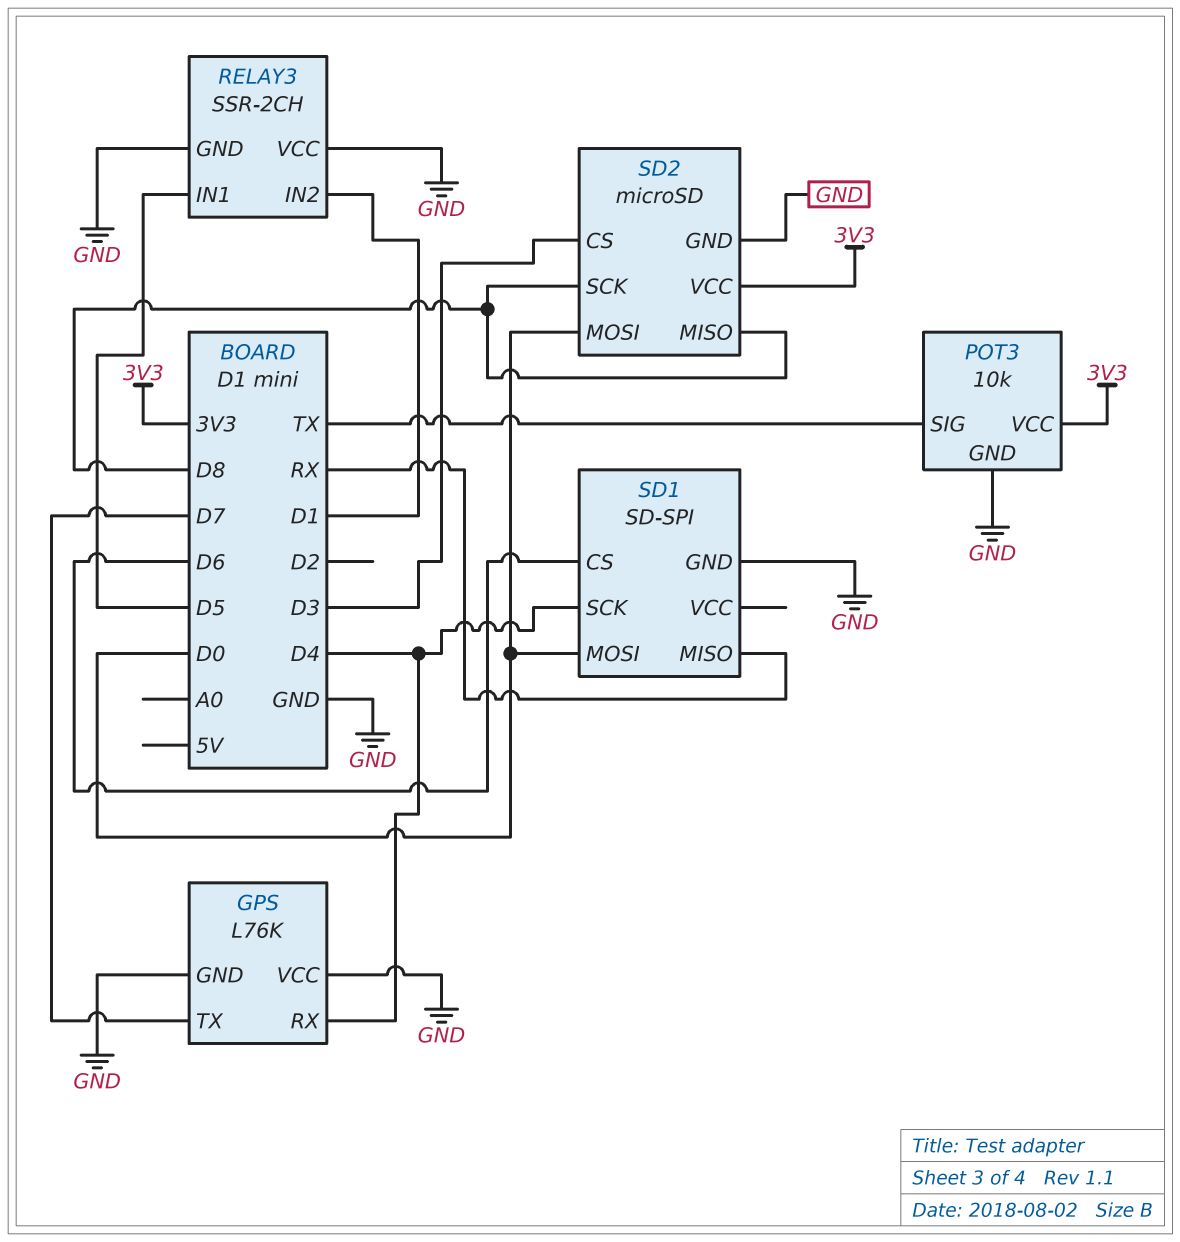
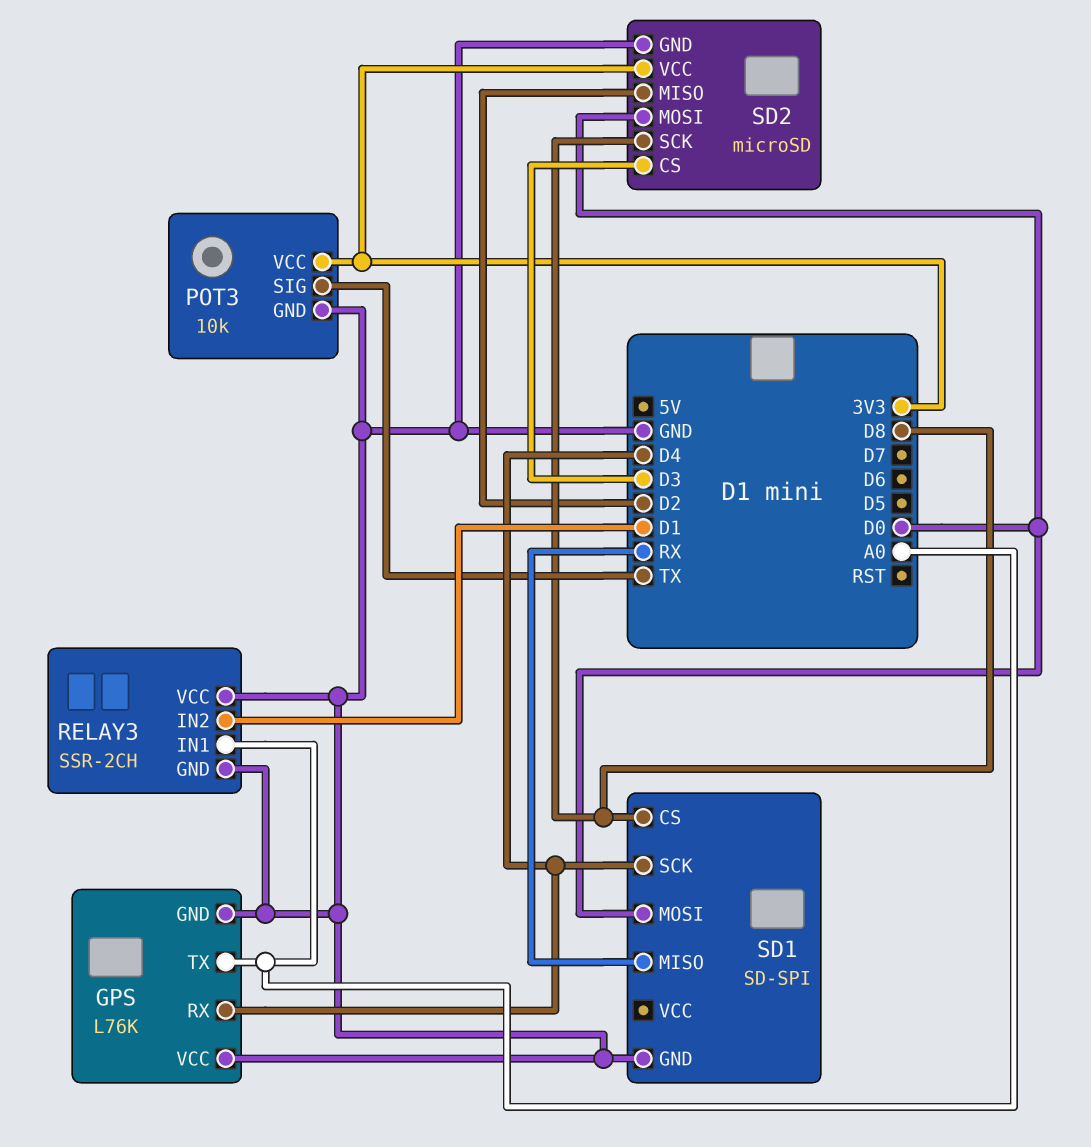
GPS pin TX: D7 -> A0
RELAY3 pin IN1: D5 -> A0
SD1 pin CS: D6 -> D8
SD2 pin MISO: D8 -> D2

